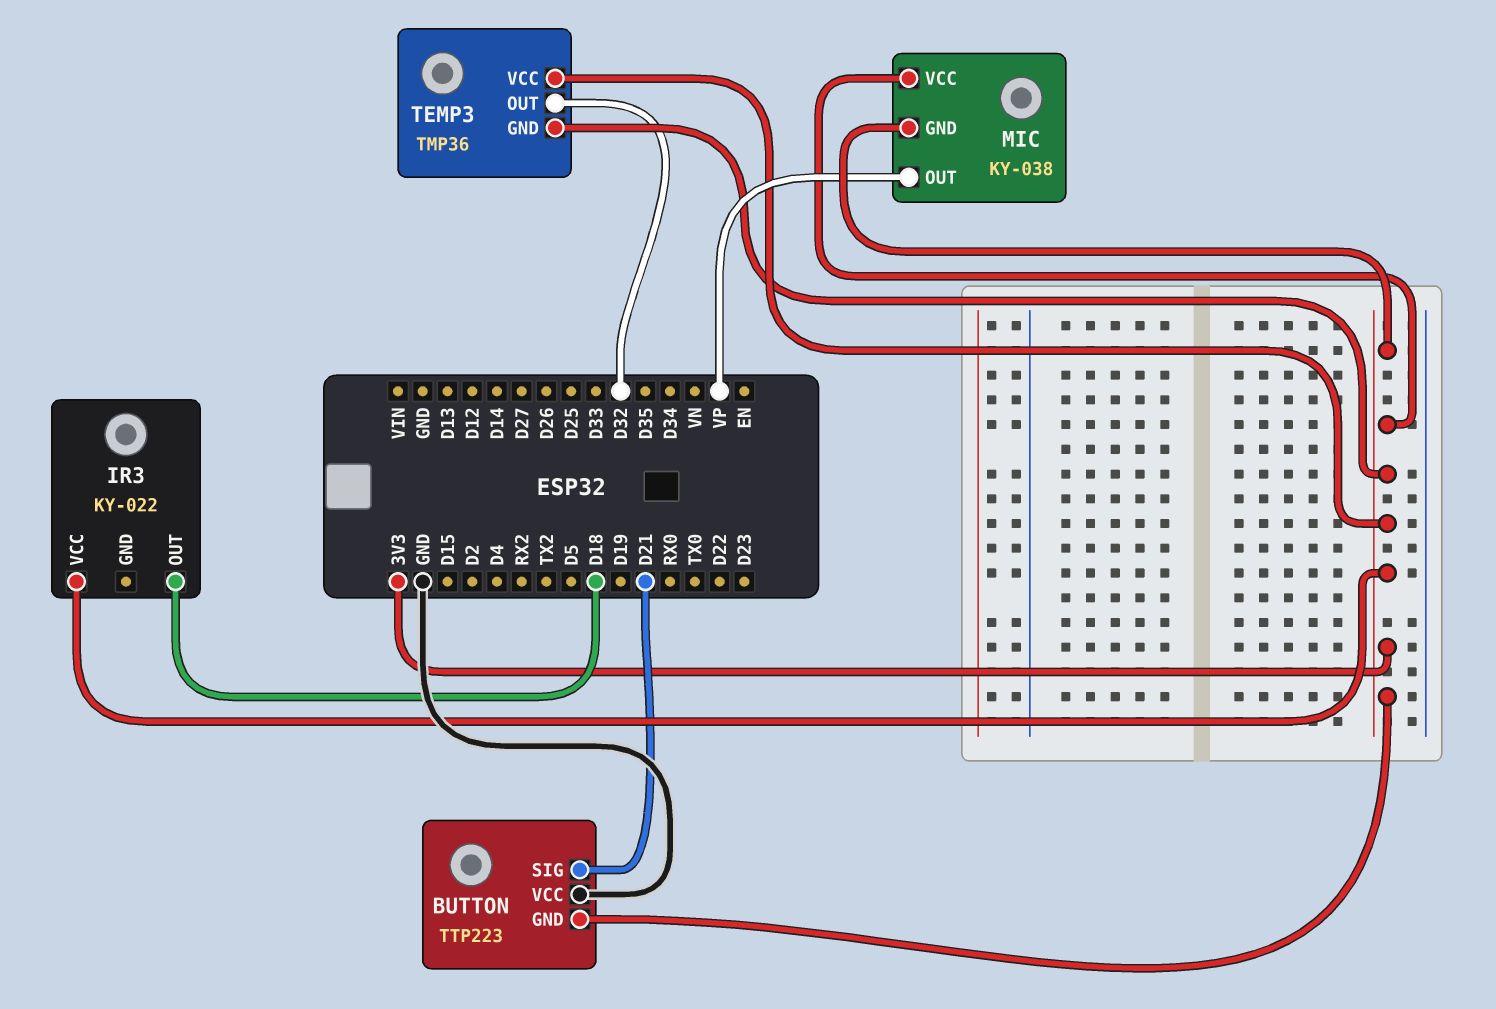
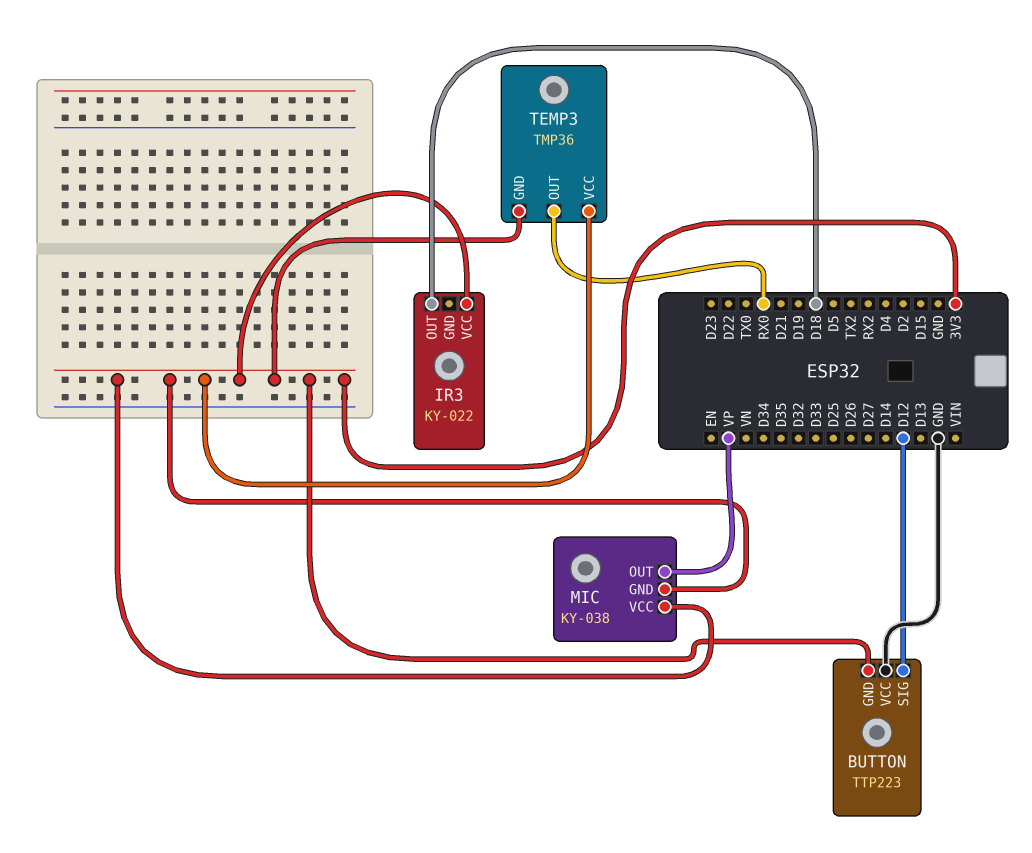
BUTTON pin SIG: D21 -> D12
TEMP3 pin OUT: D32 -> RX0

